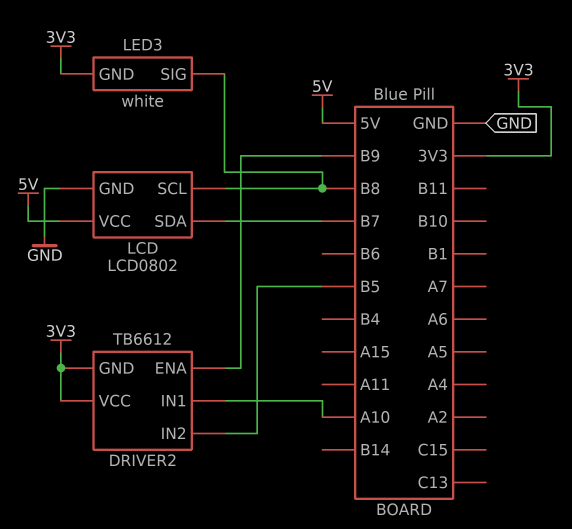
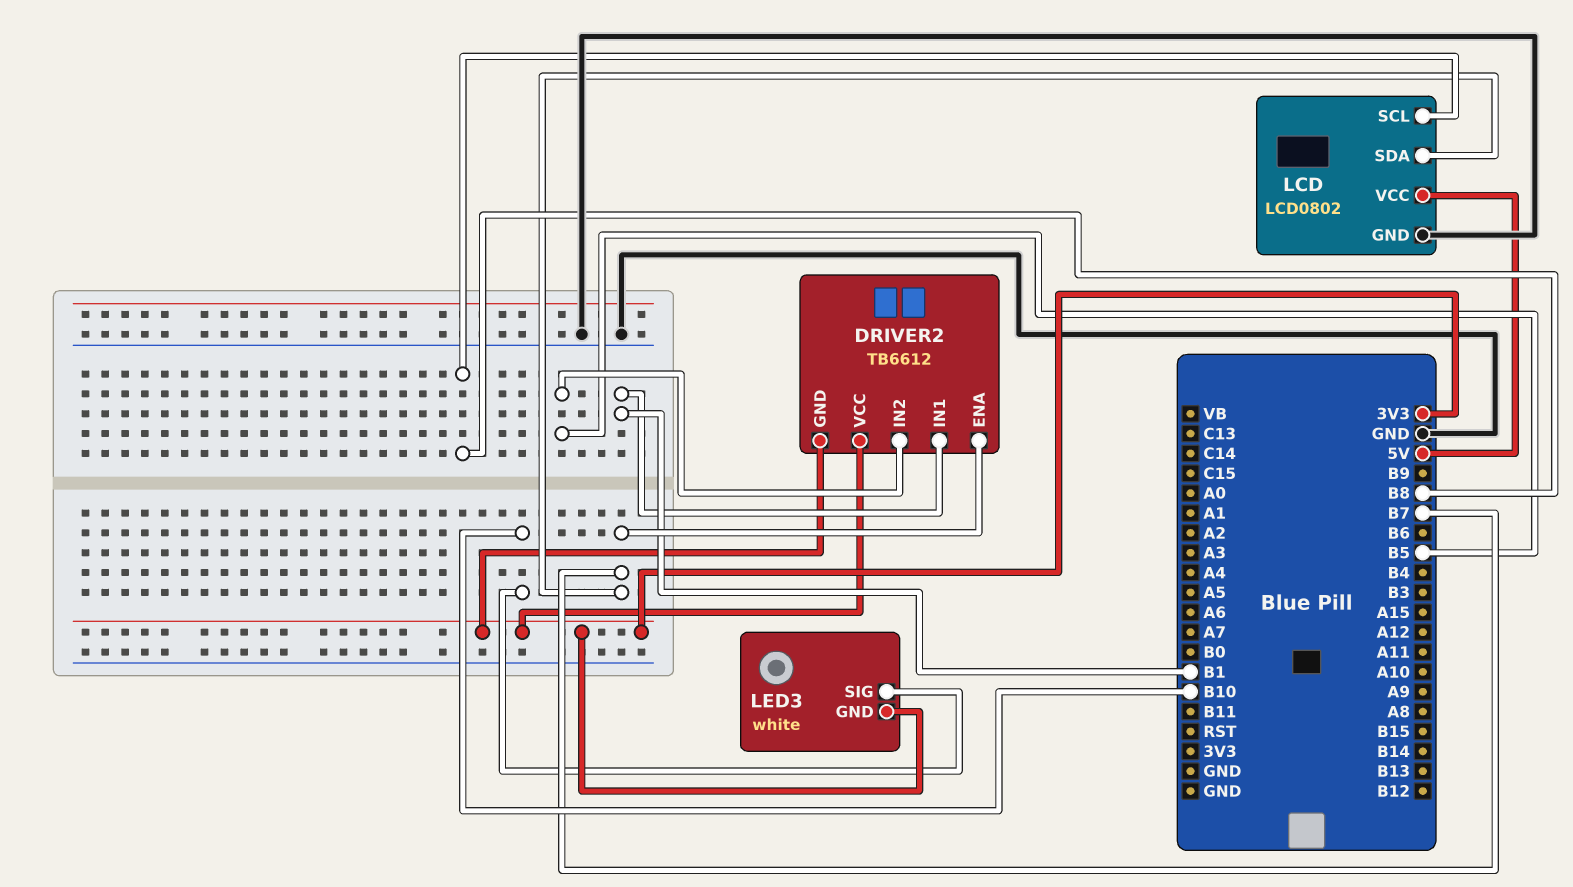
DRIVER2 pin ENA: B9 -> B7
DRIVER2 pin IN1: A10 -> B1
LED3 pin SIG: B8 -> B10

